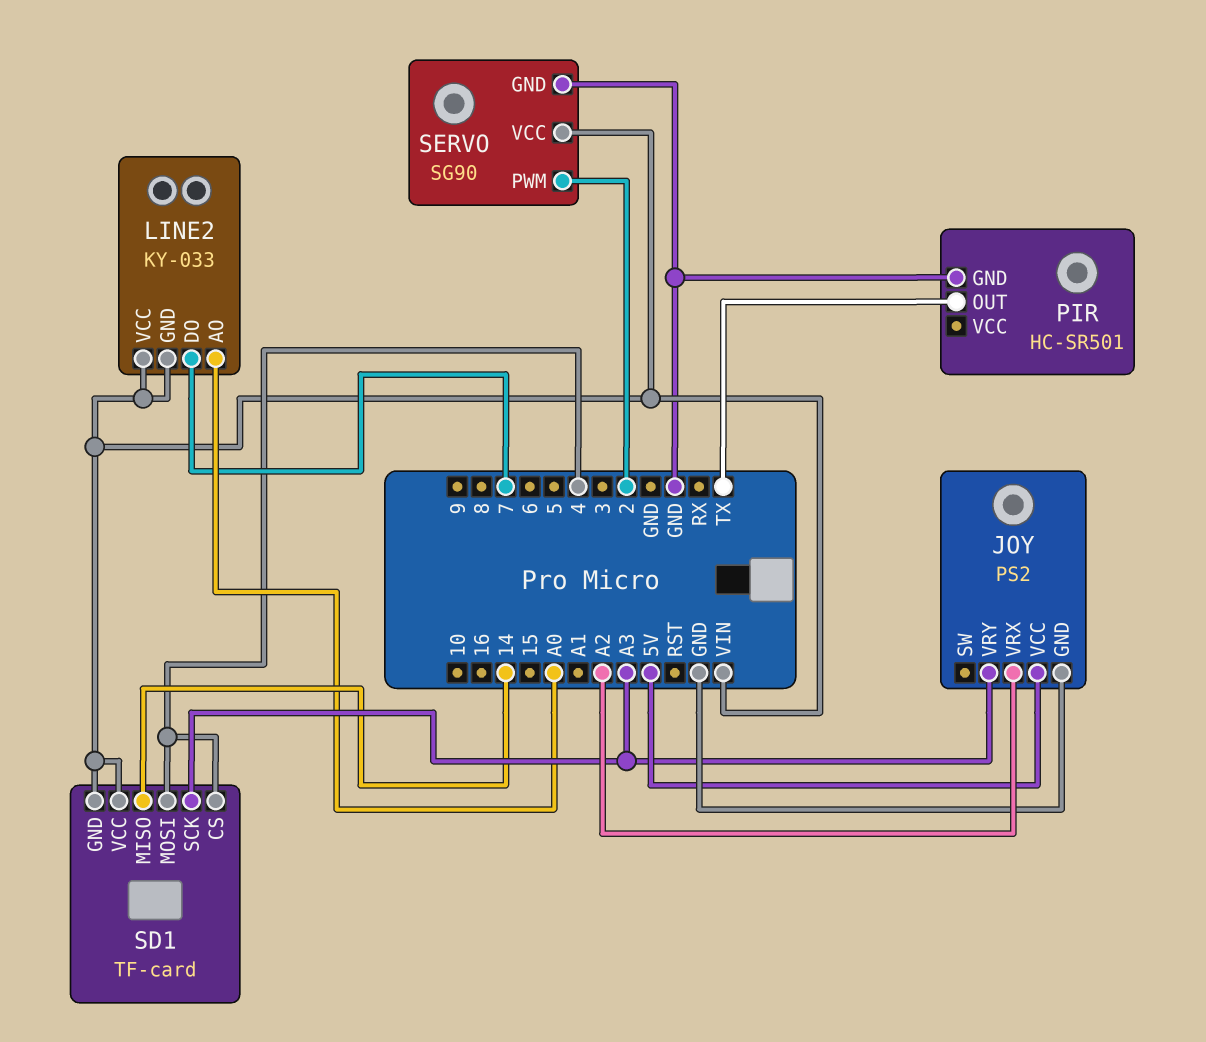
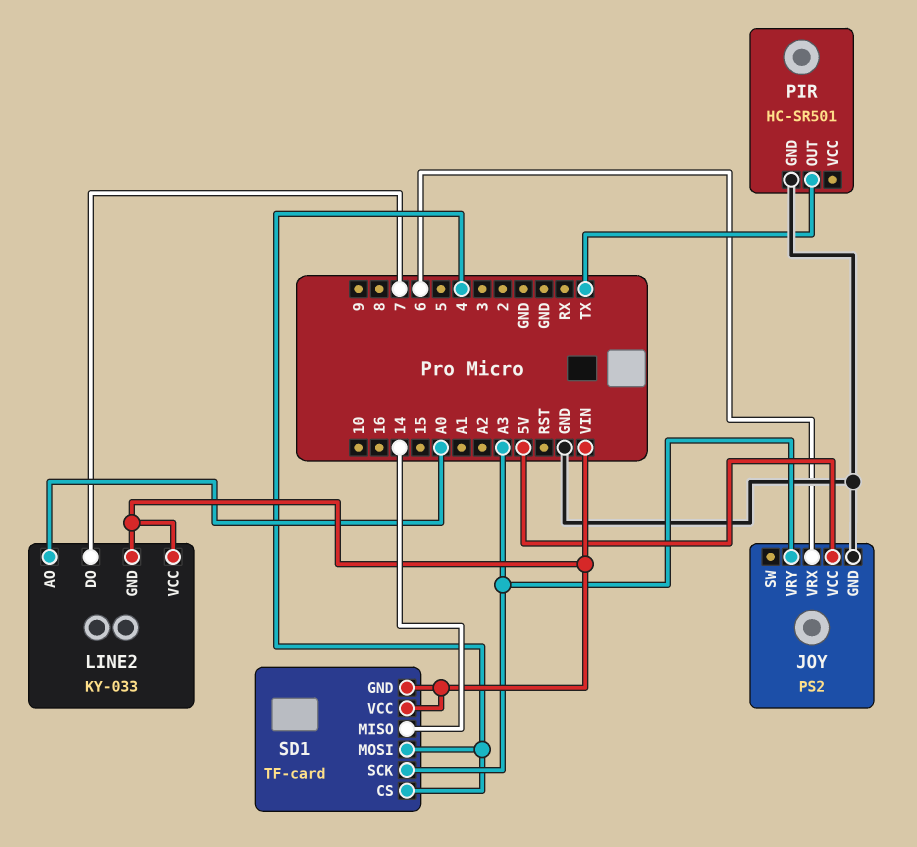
JOY pin VRX: A2 -> 6
SERVO: SG90 -> none
SERVO pin GND: GND -> none
SERVO pin PWM: 2 -> none
SERVO pin VCC: VIN -> none

